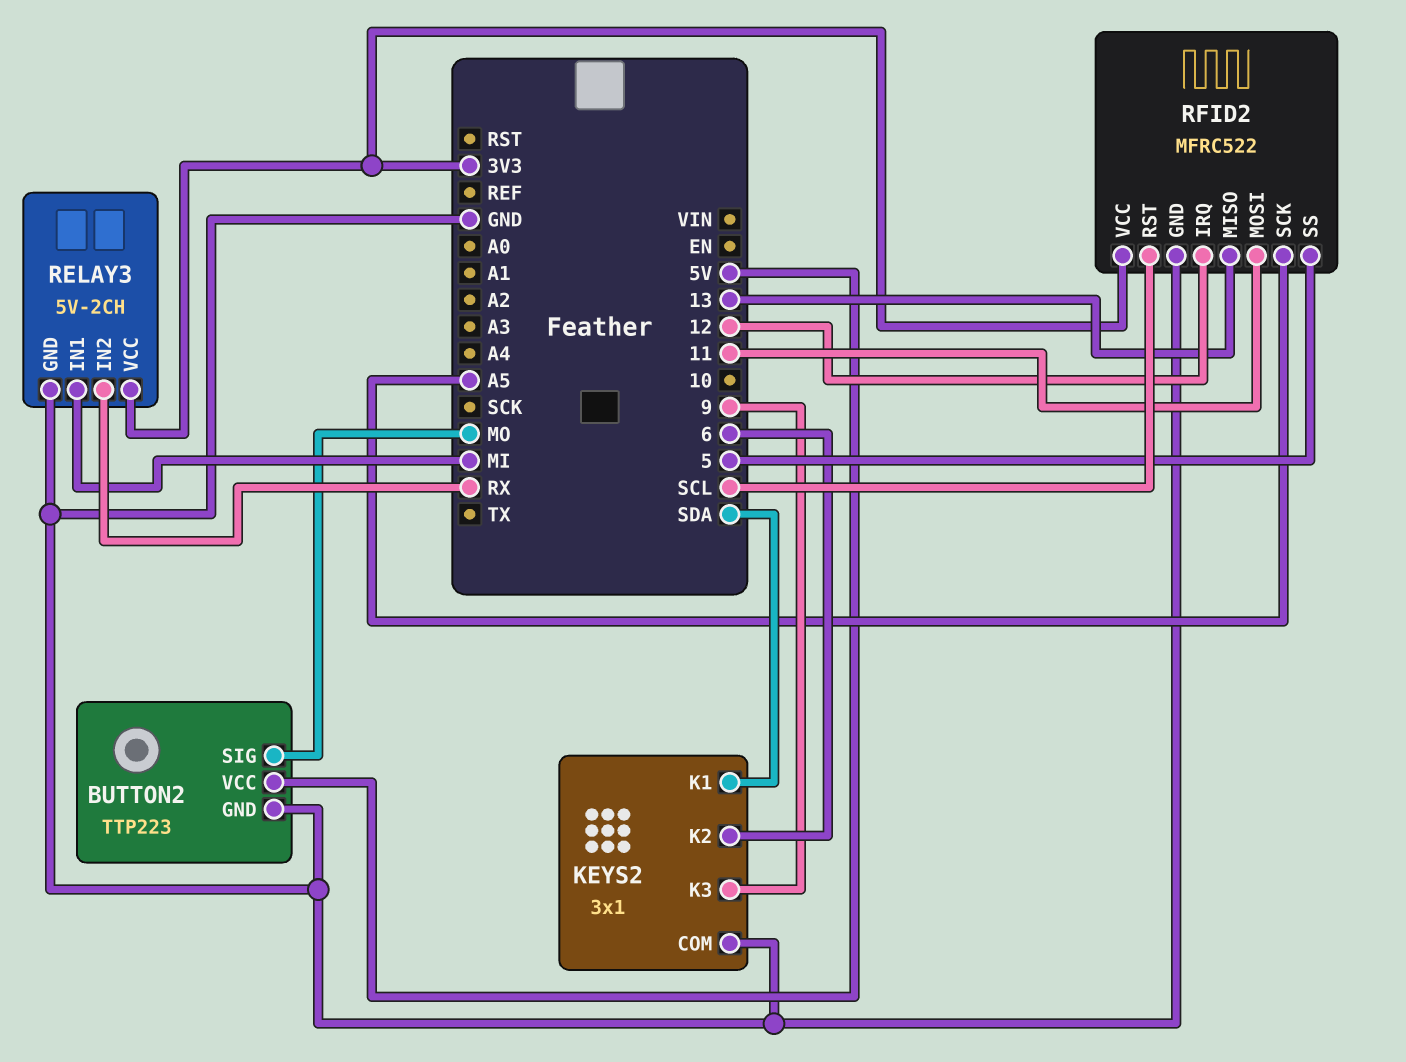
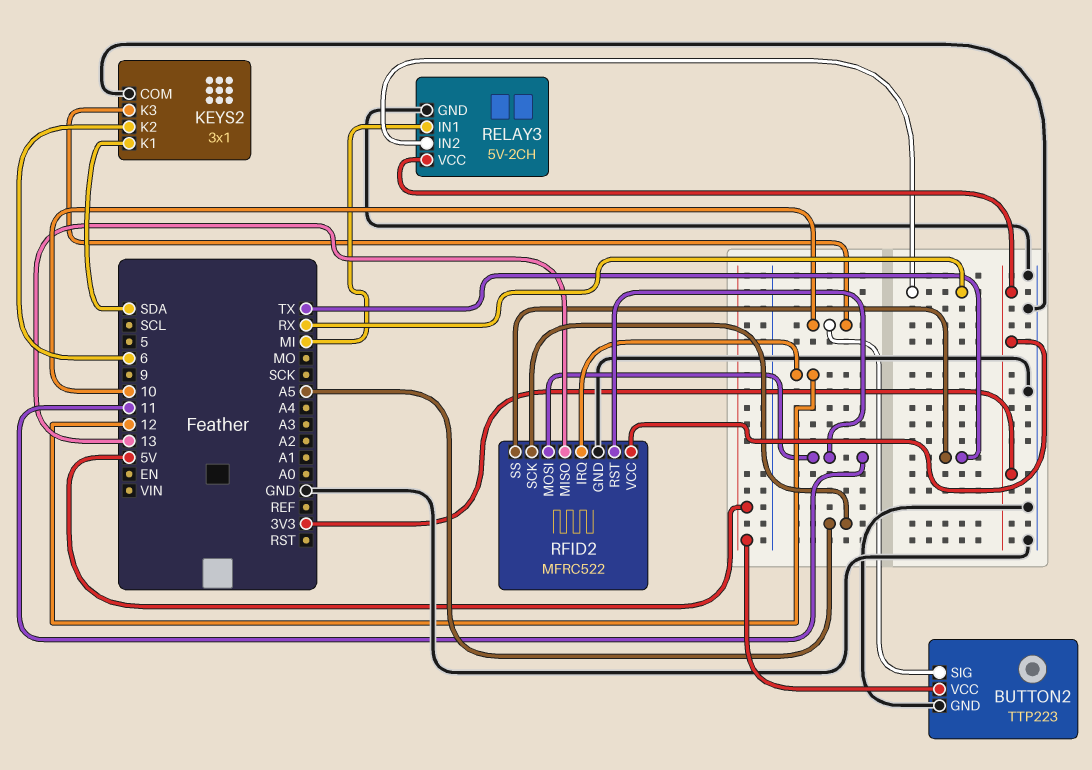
BUTTON2 pin SIG: MO -> 10
KEYS2 pin K3: 9 -> 10
RFID2 pin RST: SCL -> 11
RFID2 pin SS: 5 -> TX

